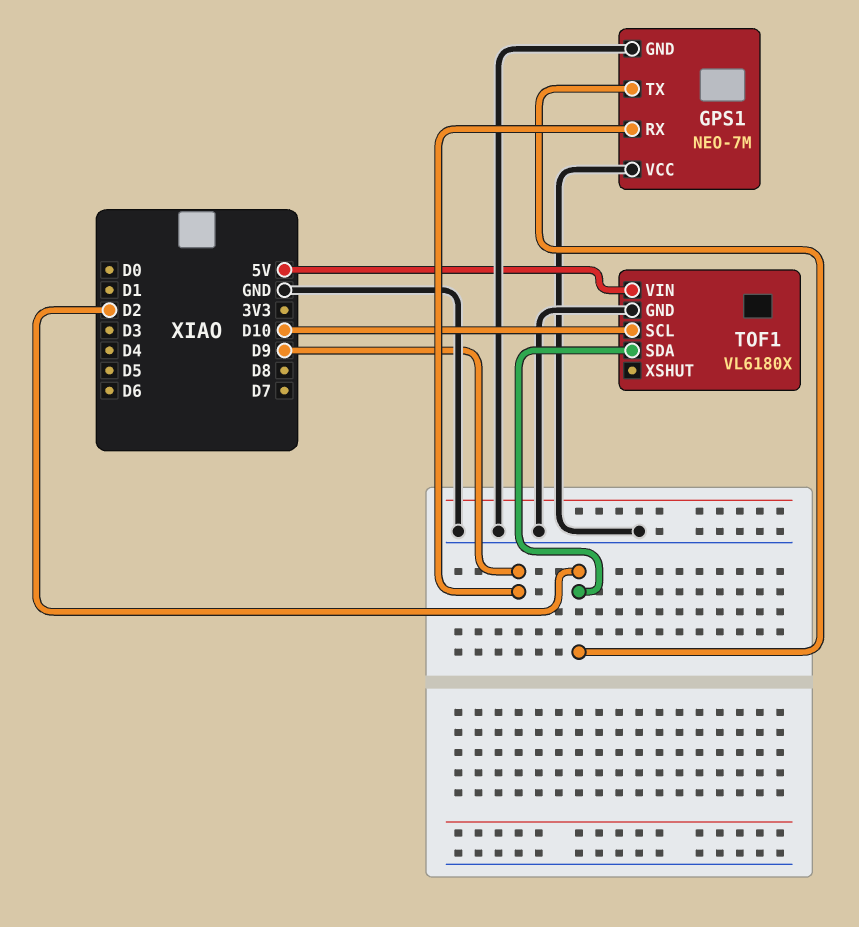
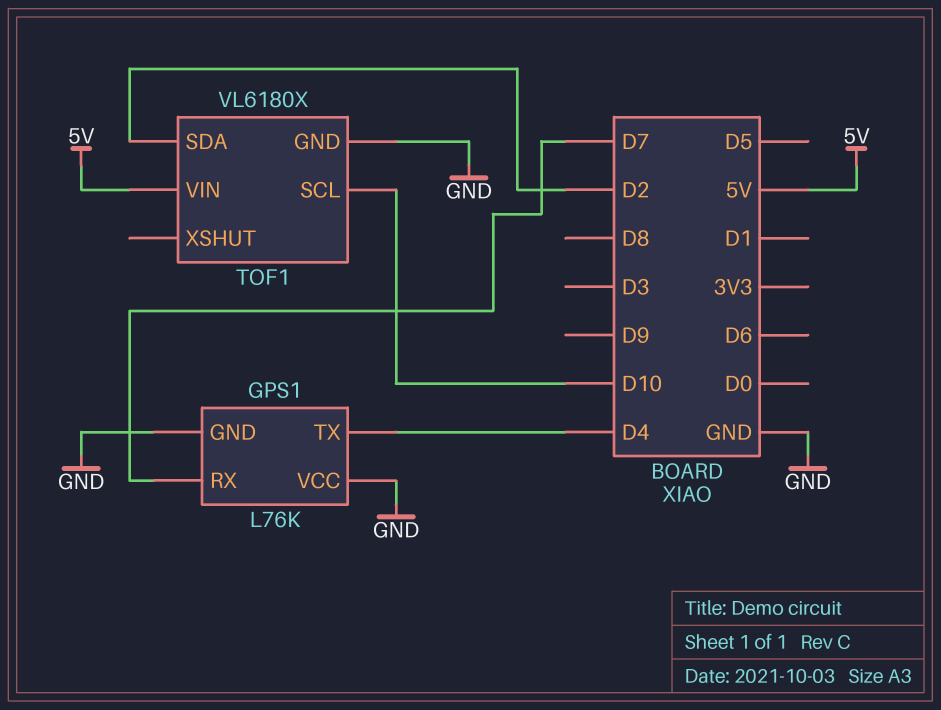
GPS1: NEO-7M -> L76K
GPS1 pin RX: D9 -> D7
GPS1 pin TX: D2 -> D4

